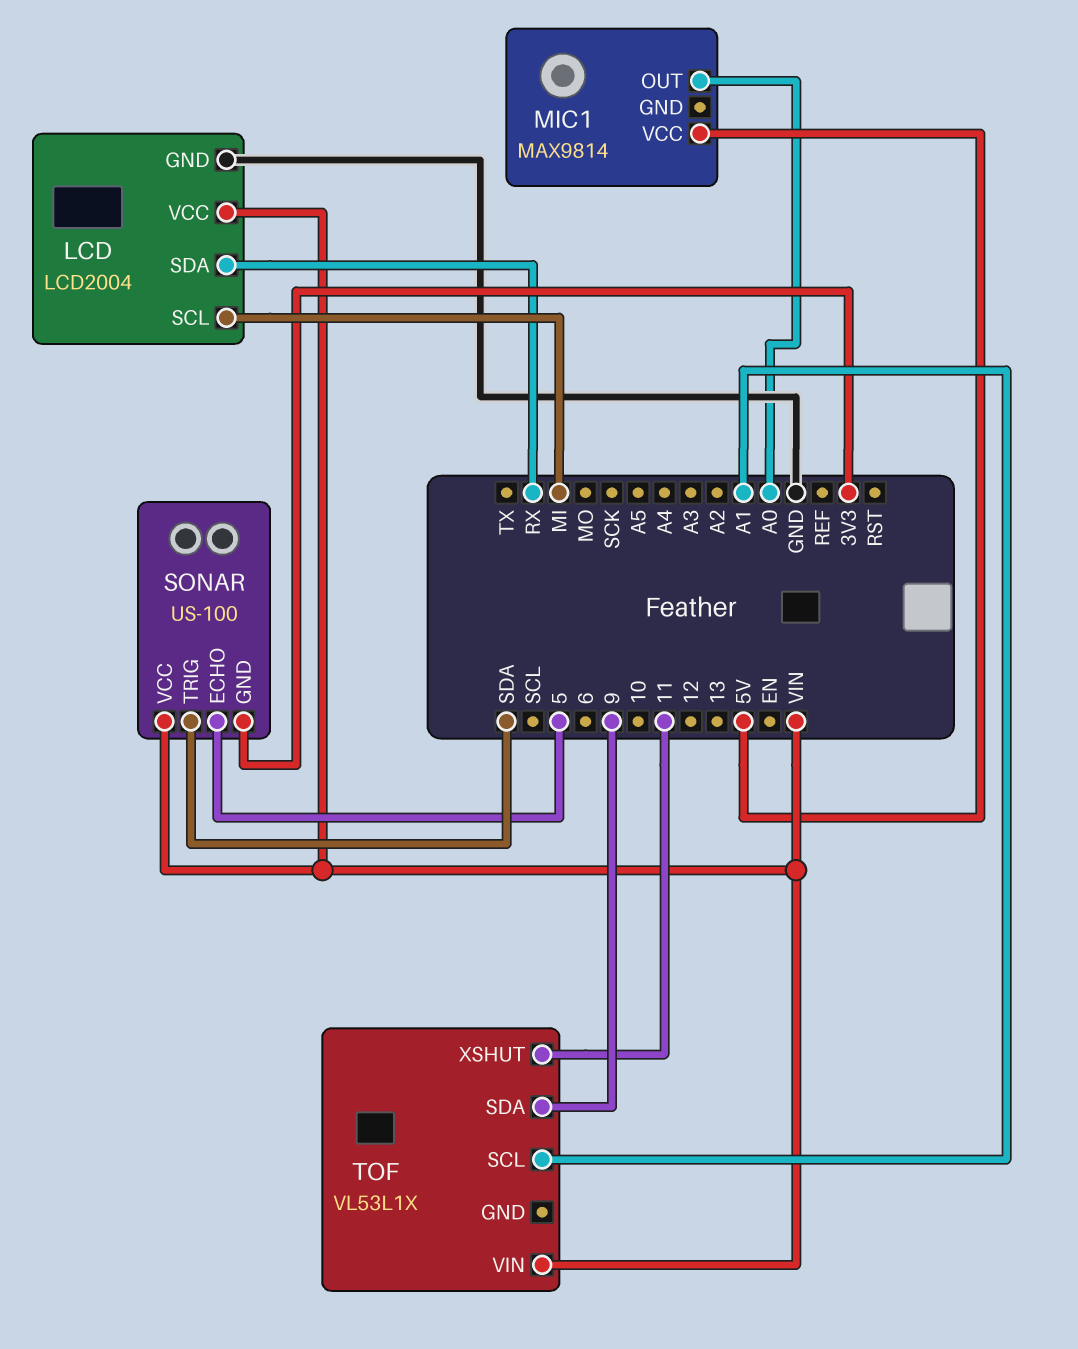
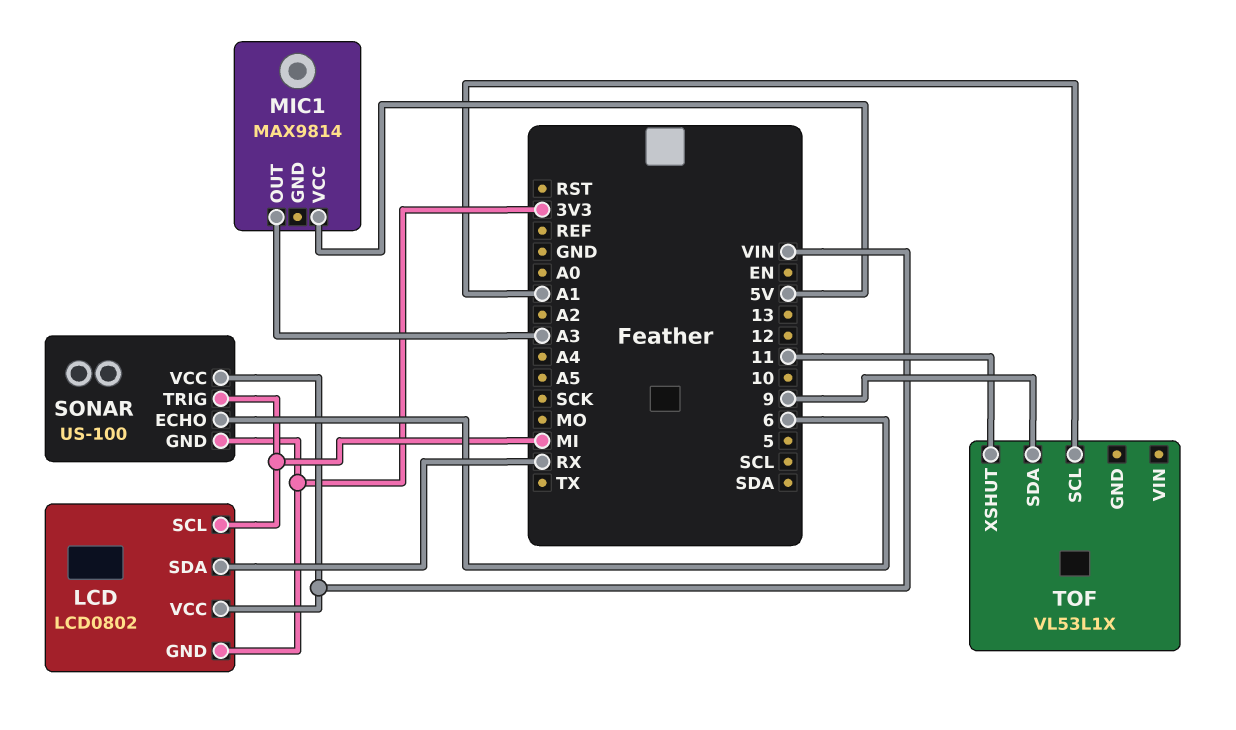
LCD: LCD2004 -> LCD0802
LCD pin GND: GND -> 3V3
MIC1 pin OUT: A0 -> A3
SONAR pin ECHO: 5 -> 6
SONAR pin TRIG: SDA -> MI
TOF pin VIN: VIN -> none

